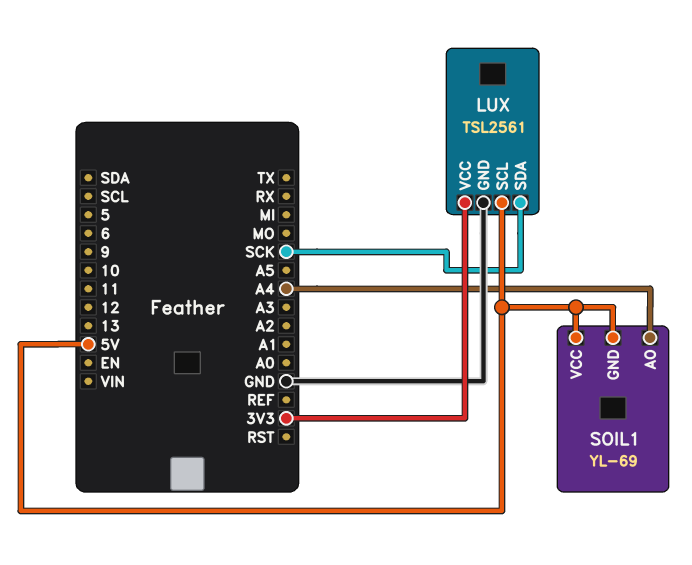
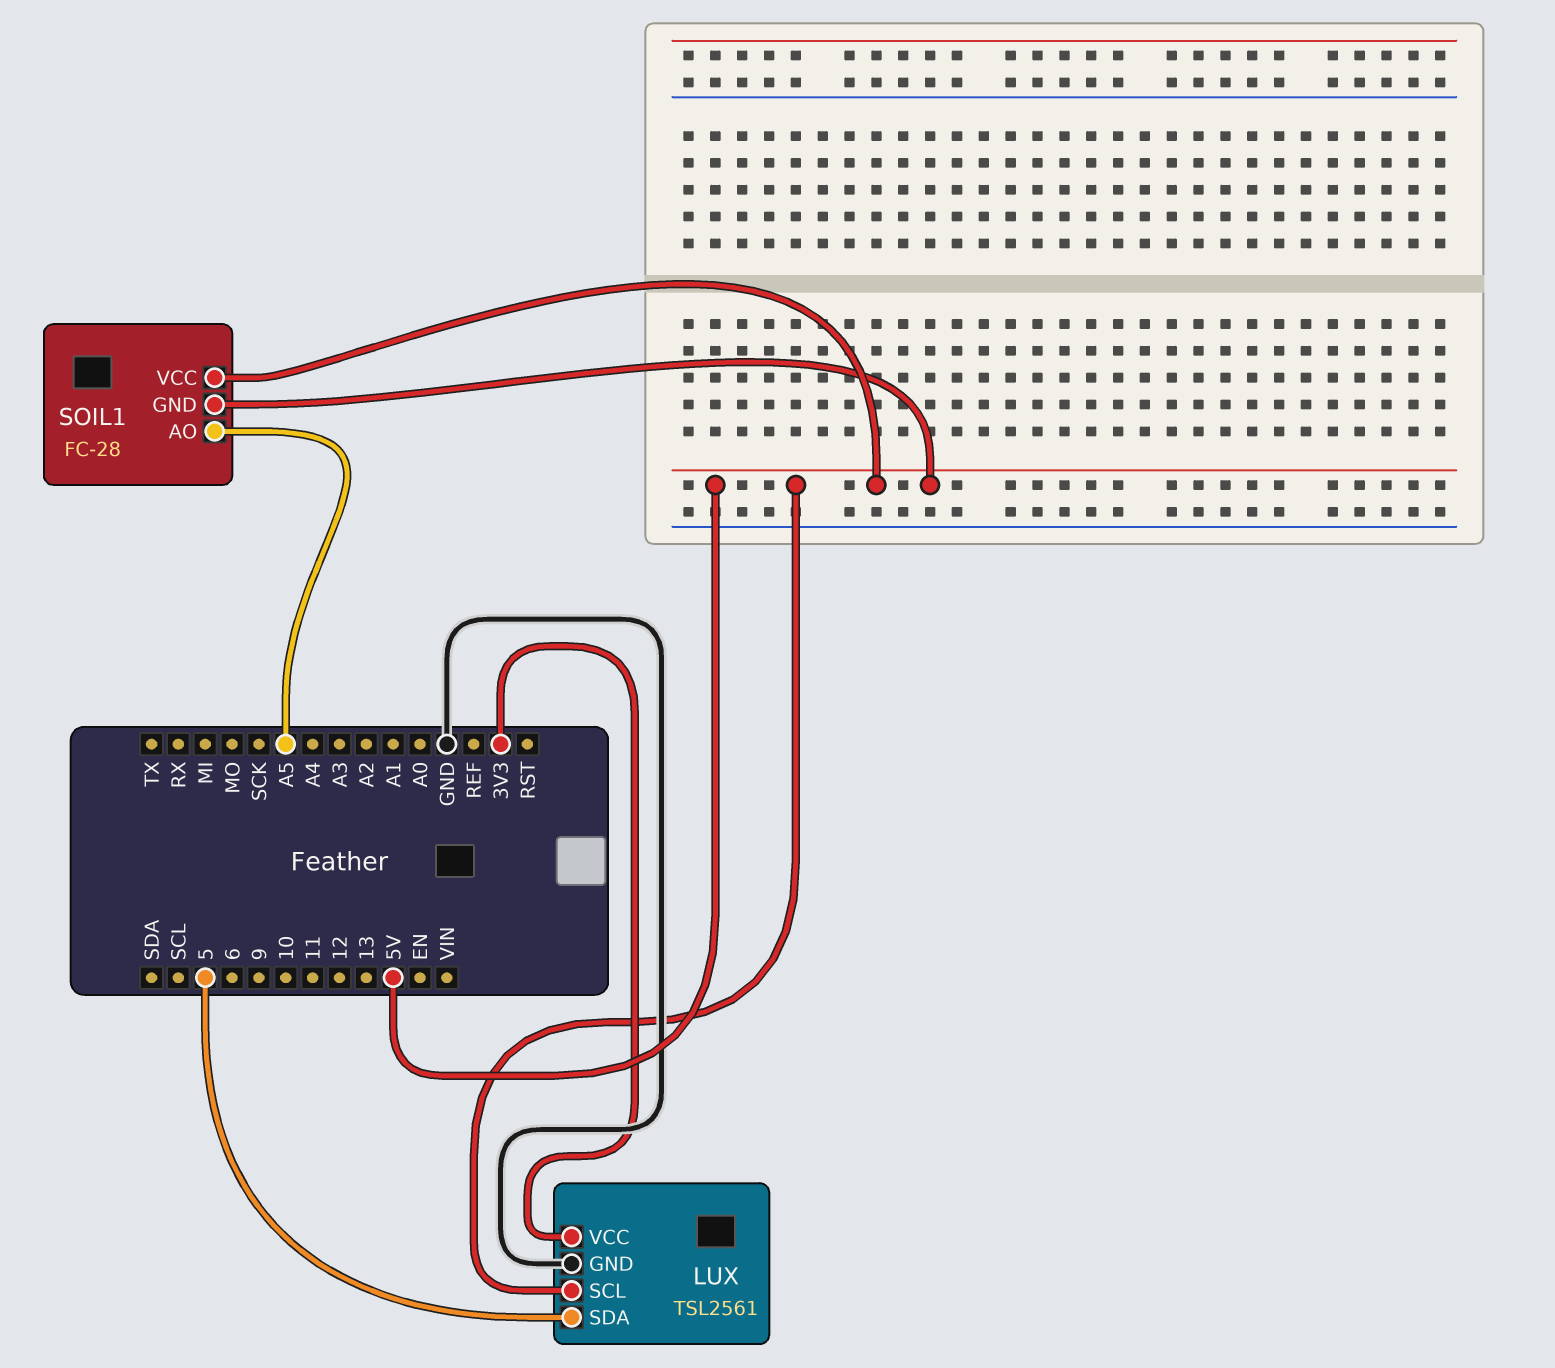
LUX pin SDA: SCK -> 5
SOIL1: YL-69 -> FC-28
SOIL1 pin AO: A4 -> A5

